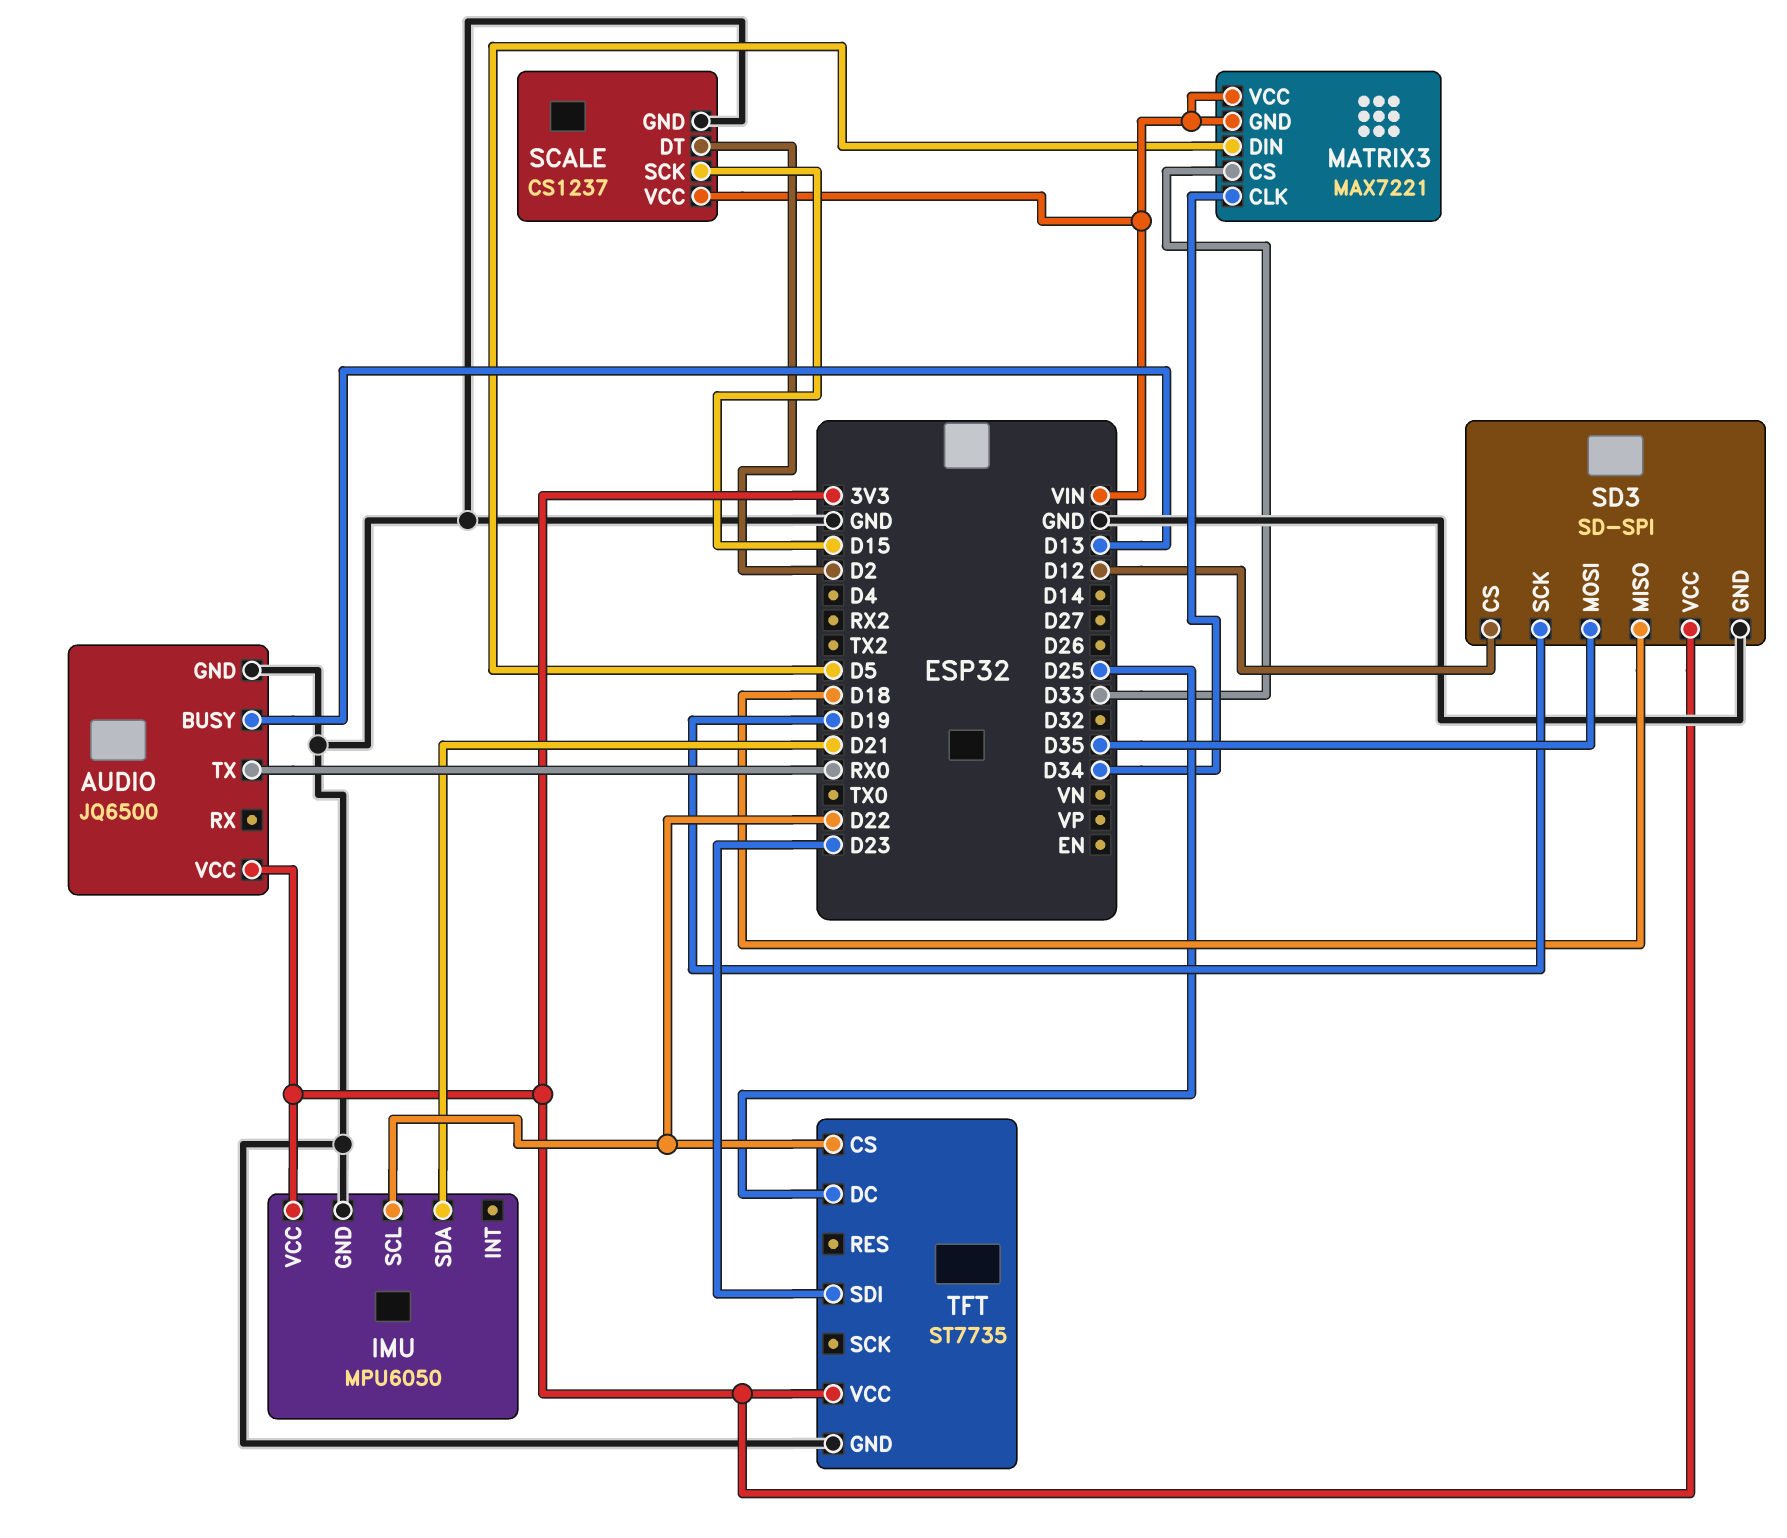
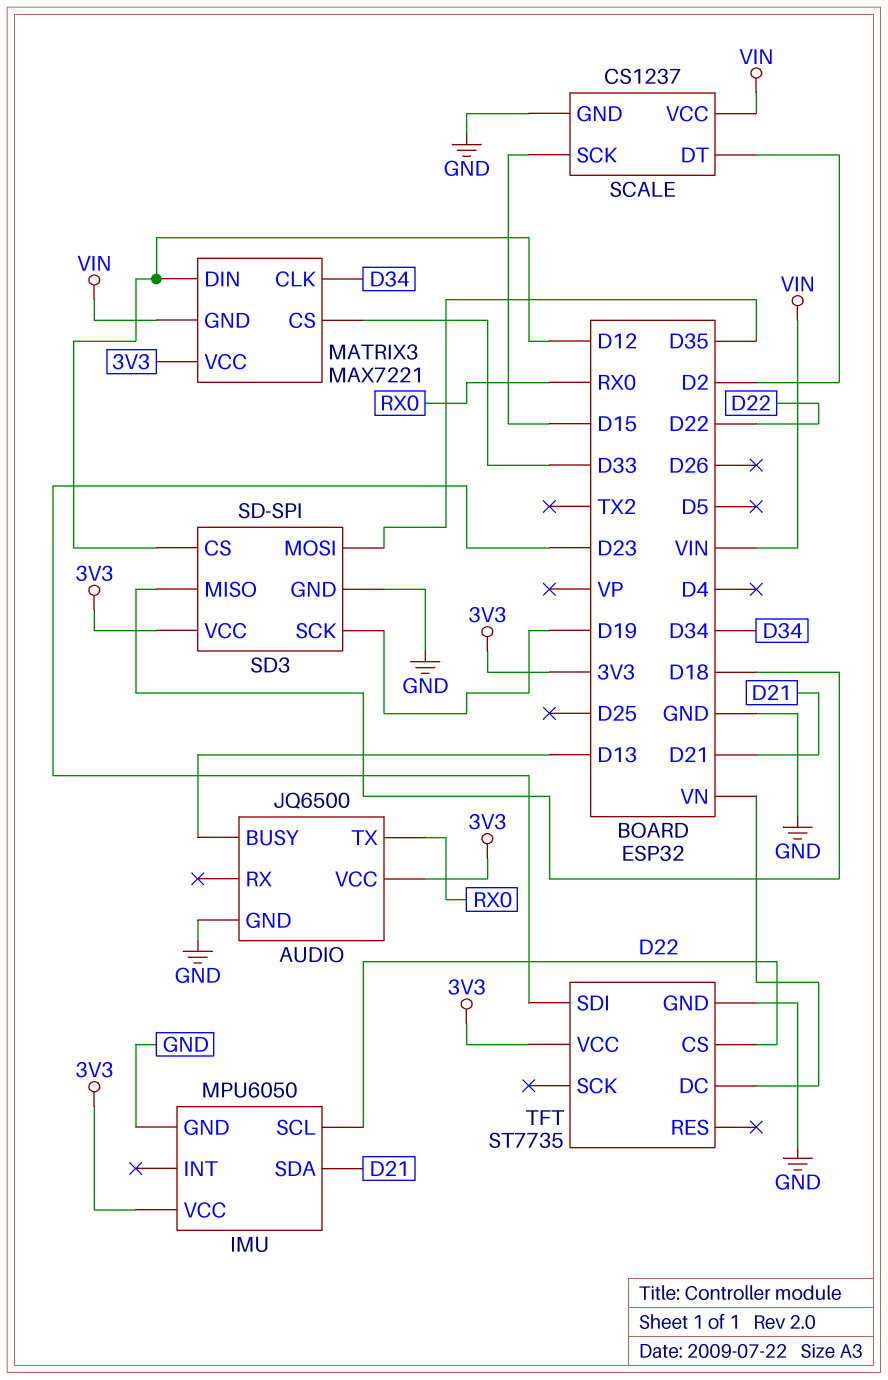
MATRIX3 pin DIN: D5 -> D12
MATRIX3 pin VCC: VIN -> 3V3
TFT pin DC: D25 -> VN

